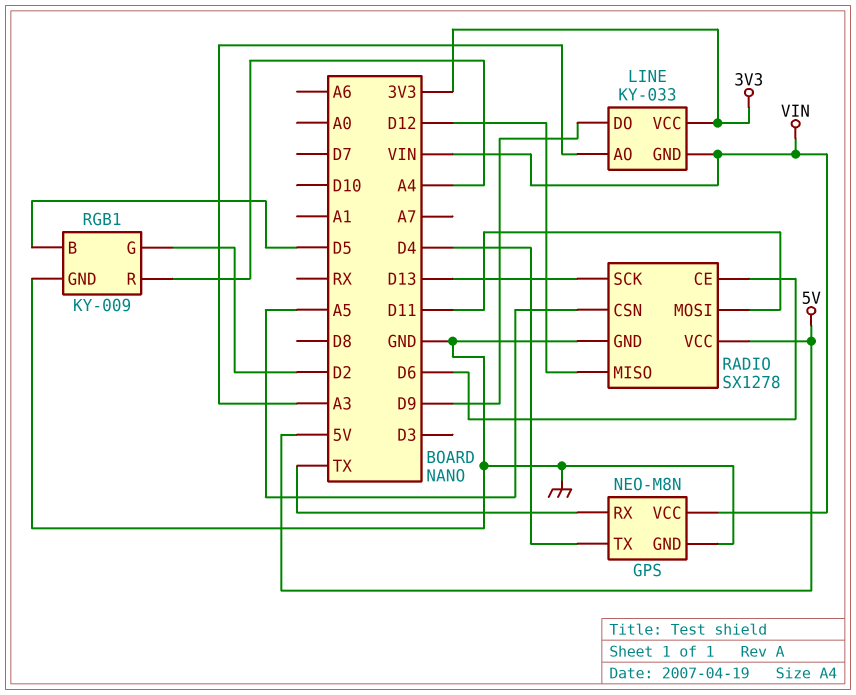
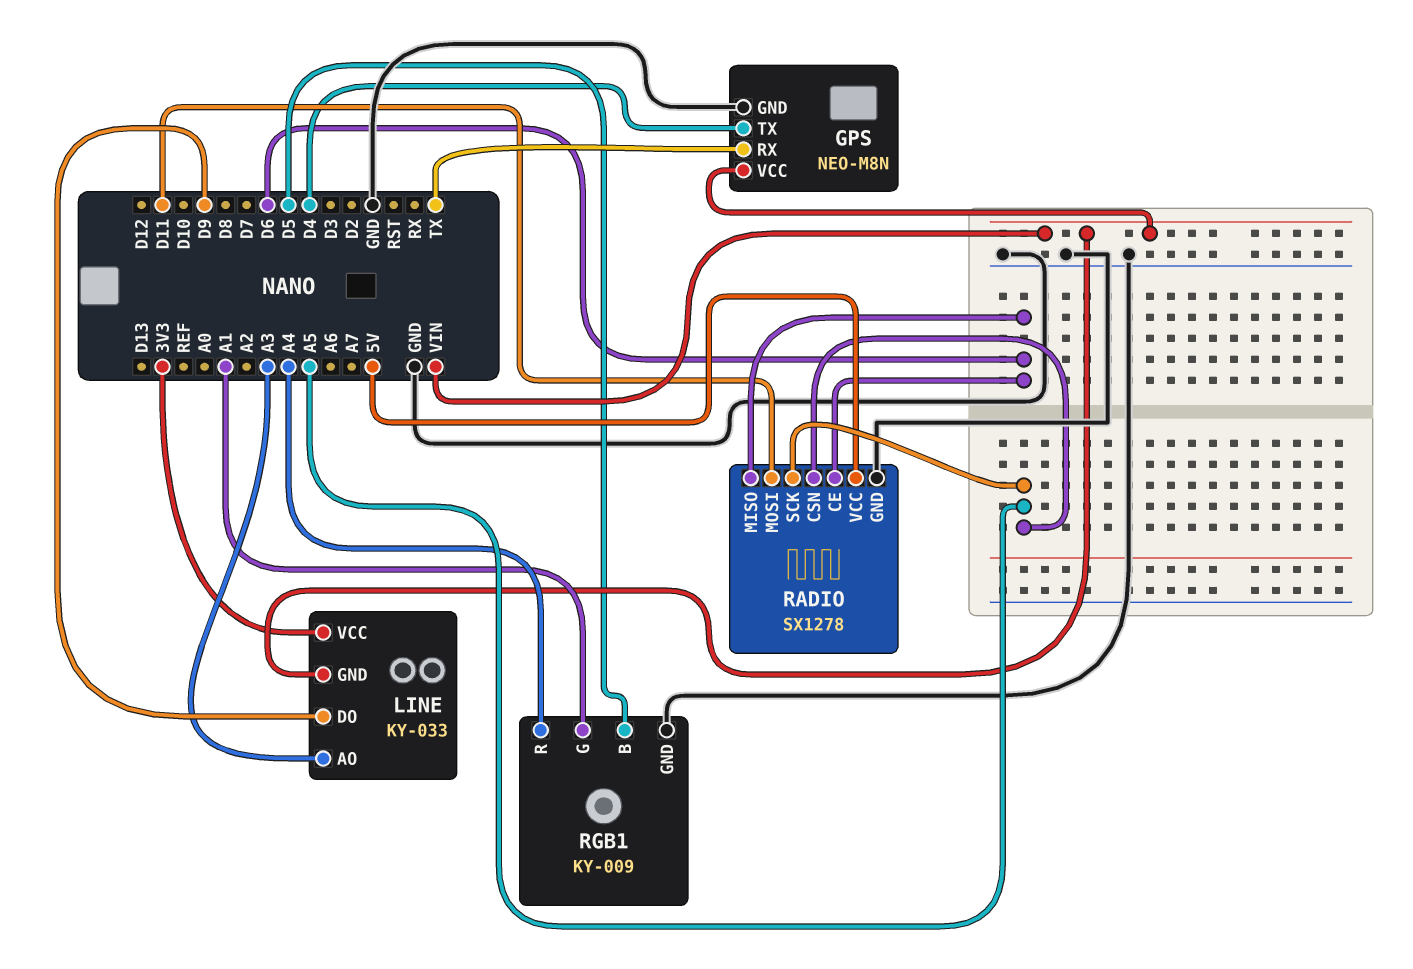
RADIO pin MISO: D12 -> D6
RADIO pin SCK: D13 -> A5
RGB1 pin G: D2 -> A1

